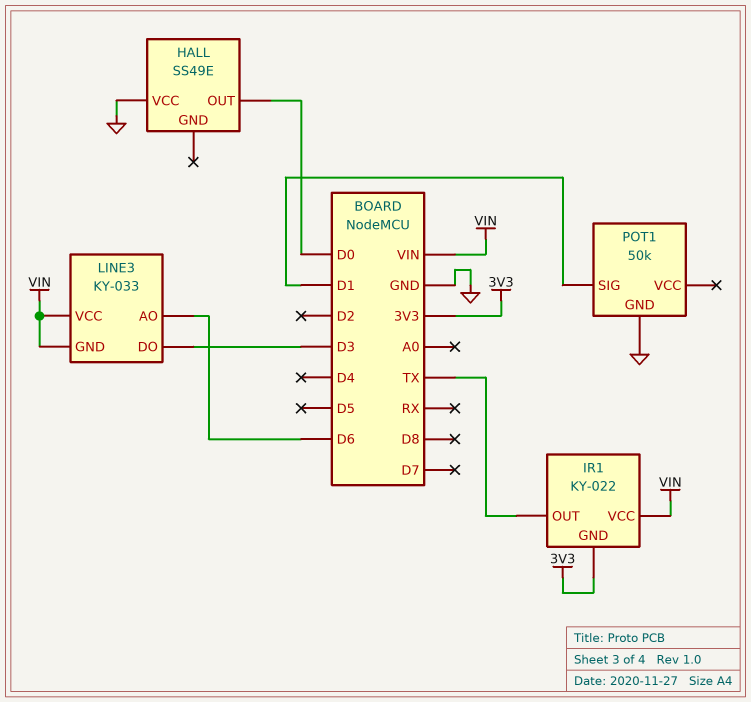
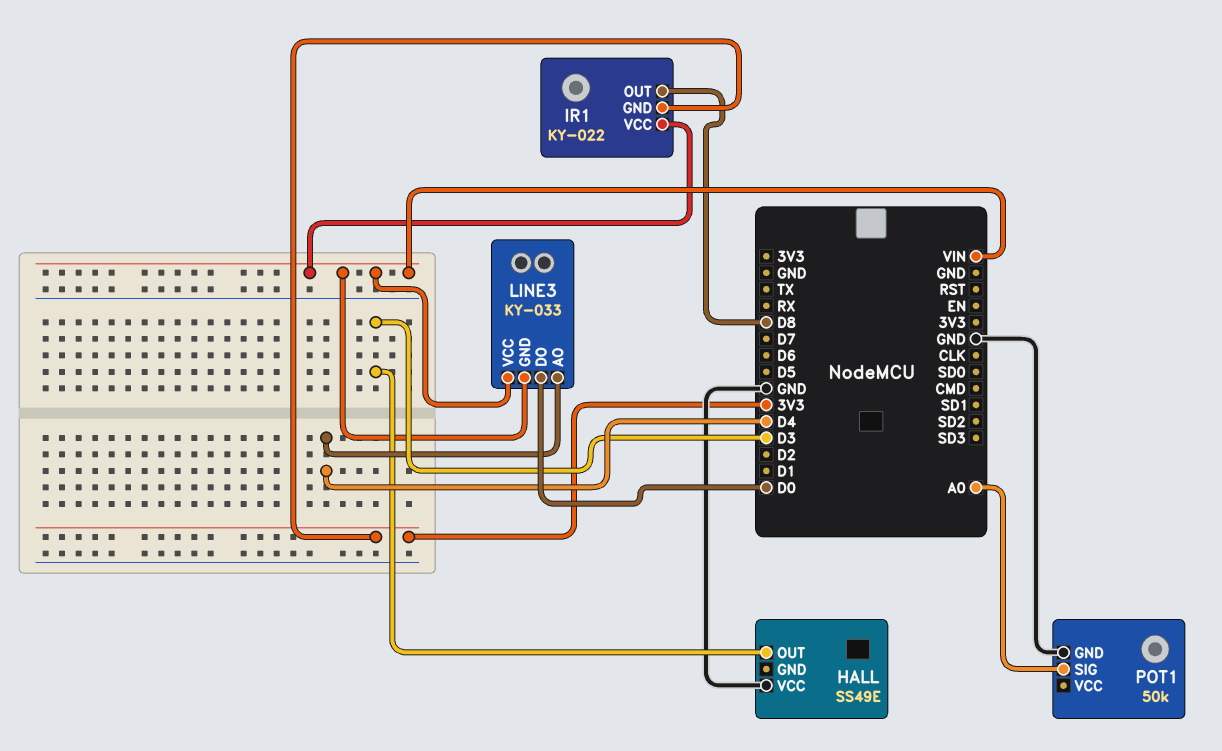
HALL pin OUT: D0 -> D3
IR1 pin OUT: TX -> D8
LINE3 pin AO: D6 -> D4
LINE3 pin DO: D3 -> D0
POT1 pin SIG: D1 -> A0

